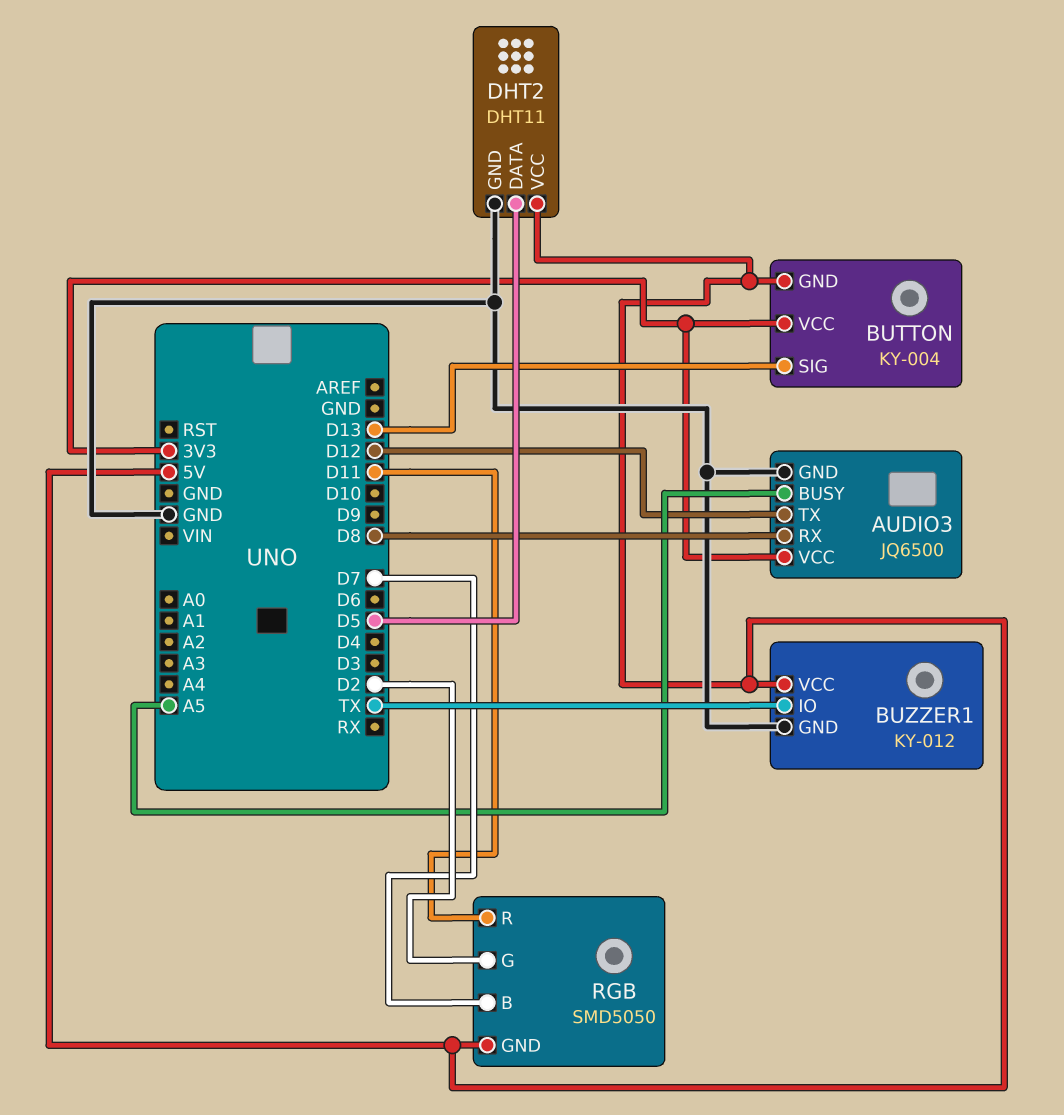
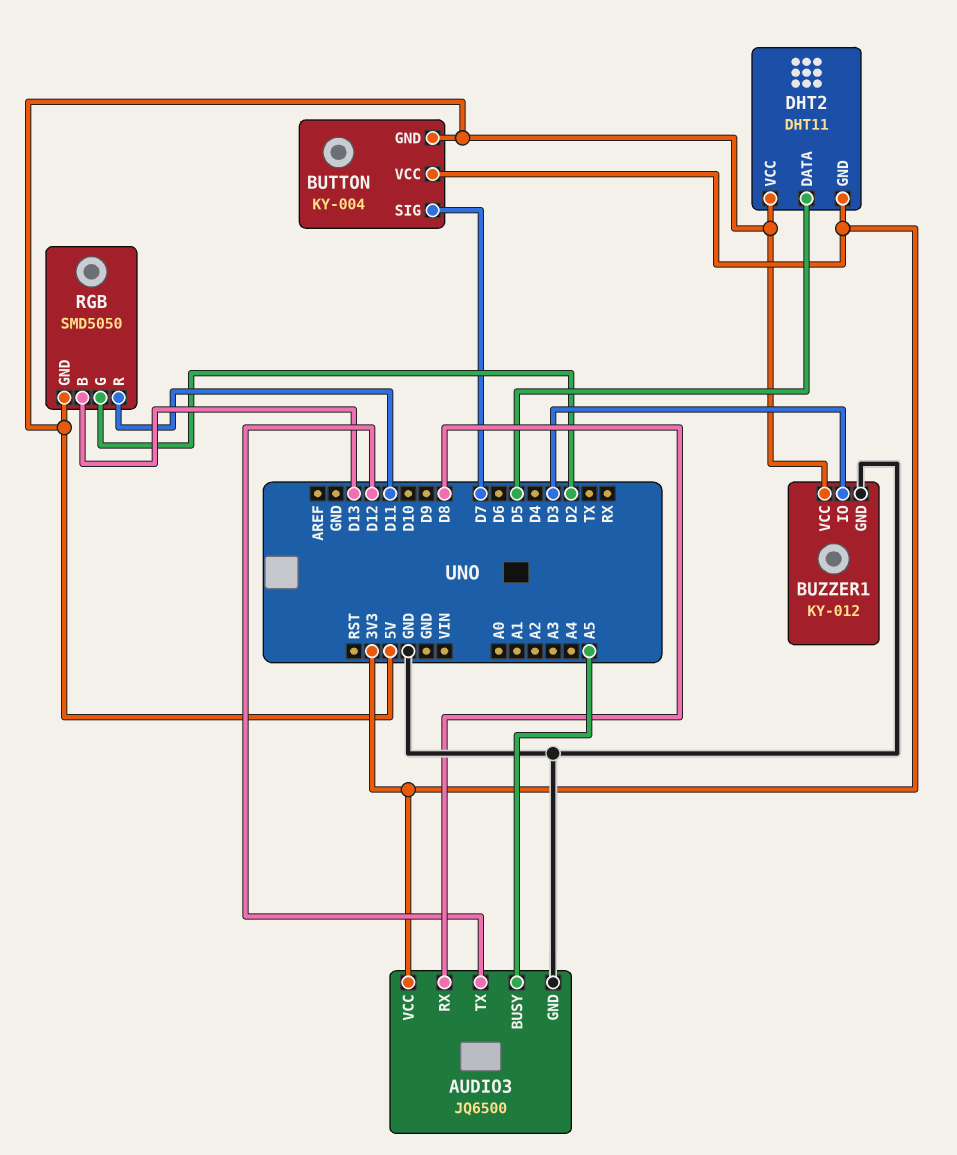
BUTTON pin SIG: D13 -> D7
BUZZER1 pin IO: TX -> D3
DHT2 pin GND: GND -> 3V3
RGB pin B: D7 -> D13

